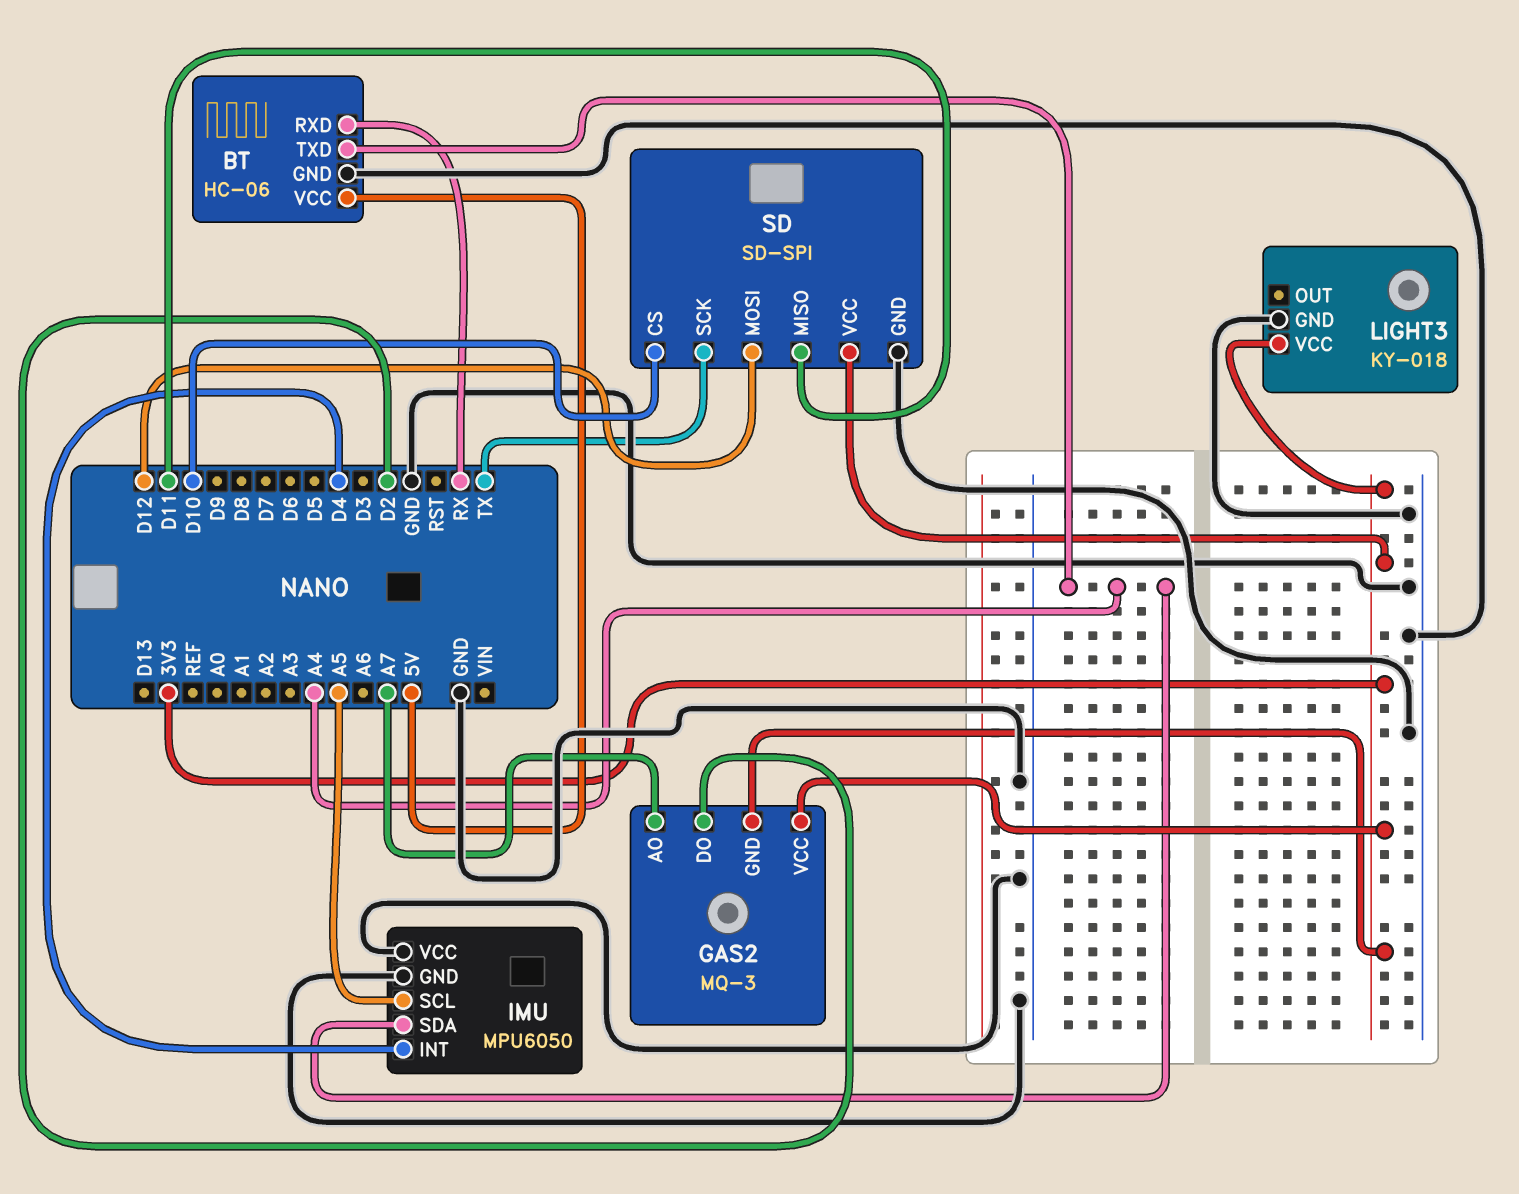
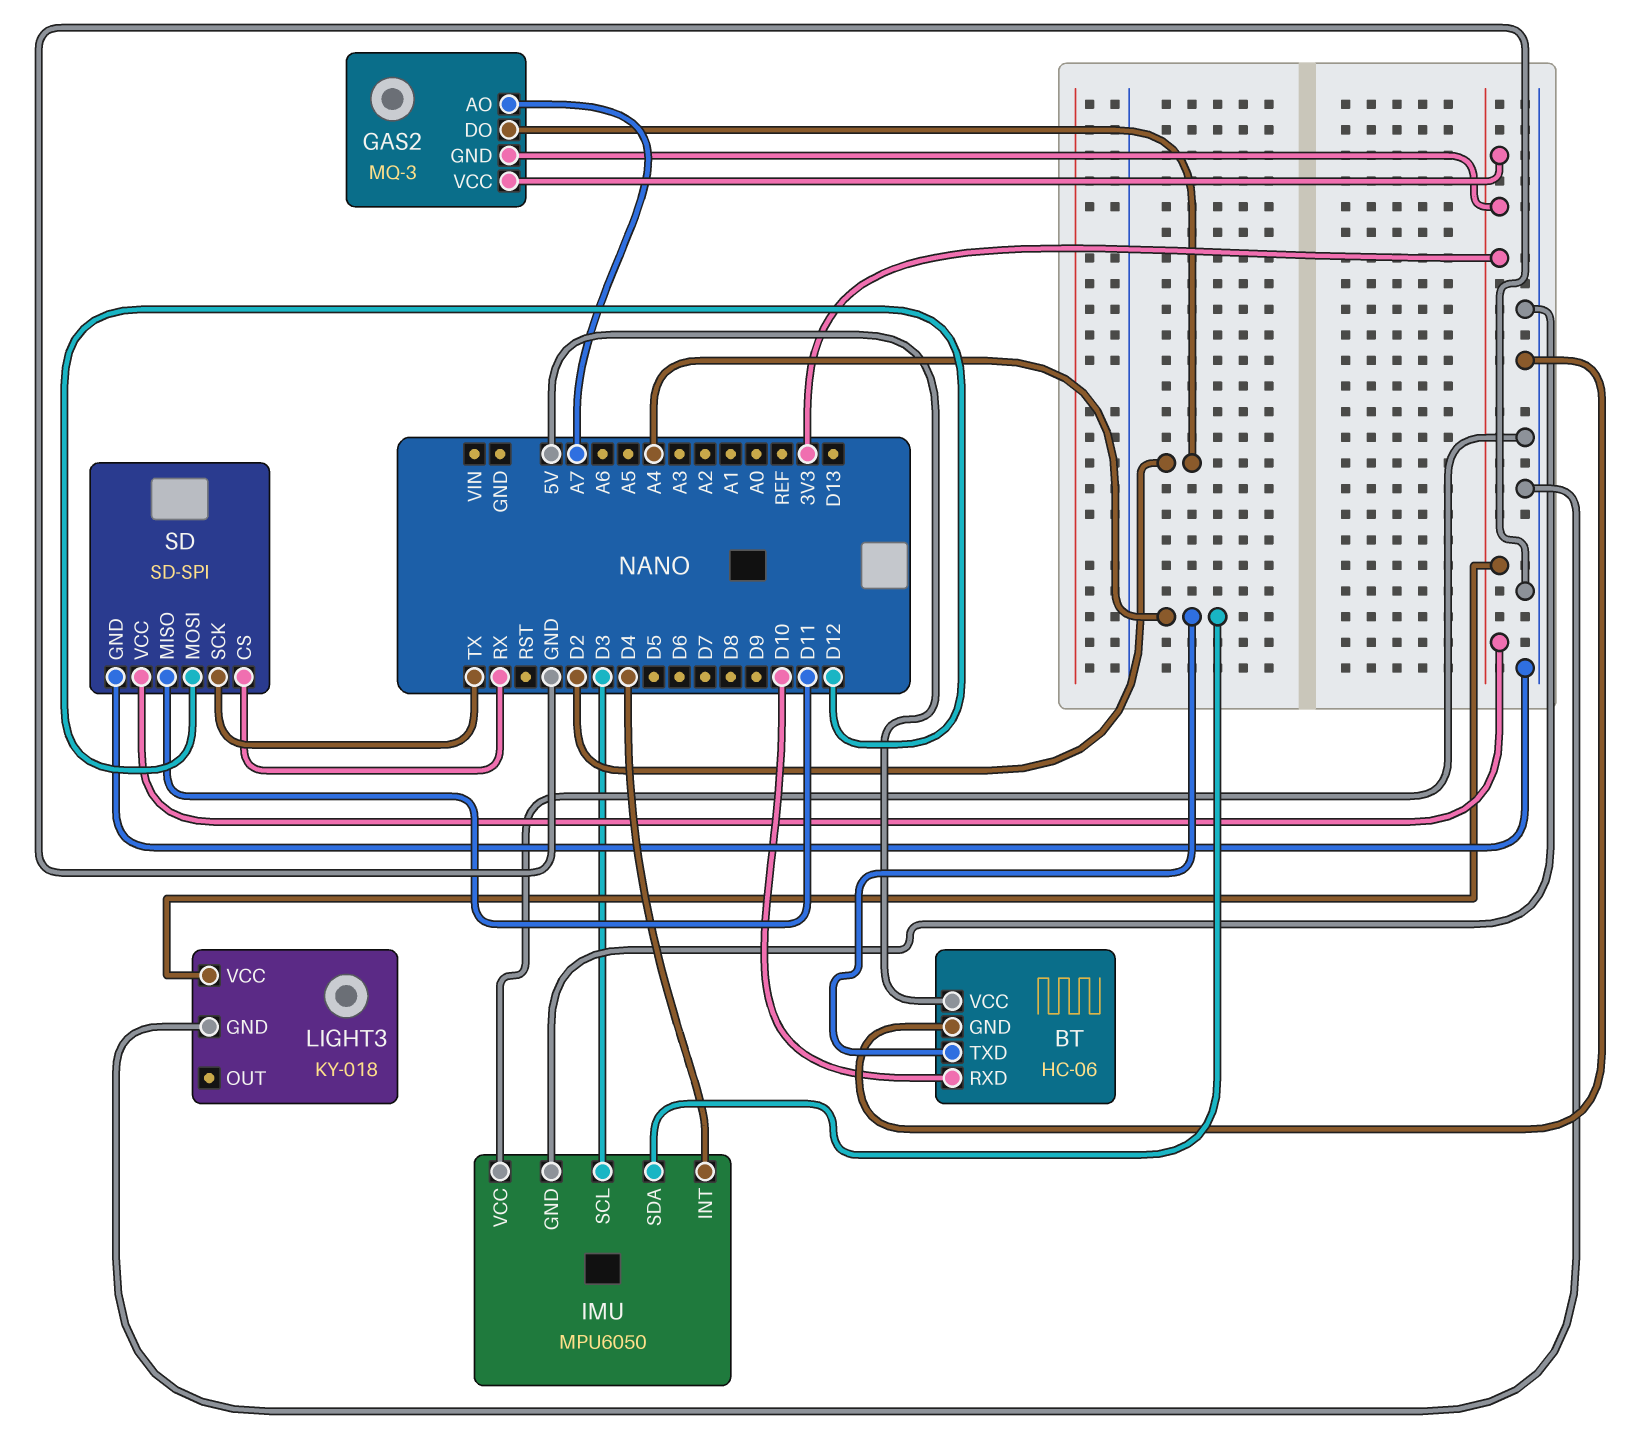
BT pin RXD: RX -> D10
IMU pin SCL: A5 -> D3
SD pin CS: D10 -> RX

